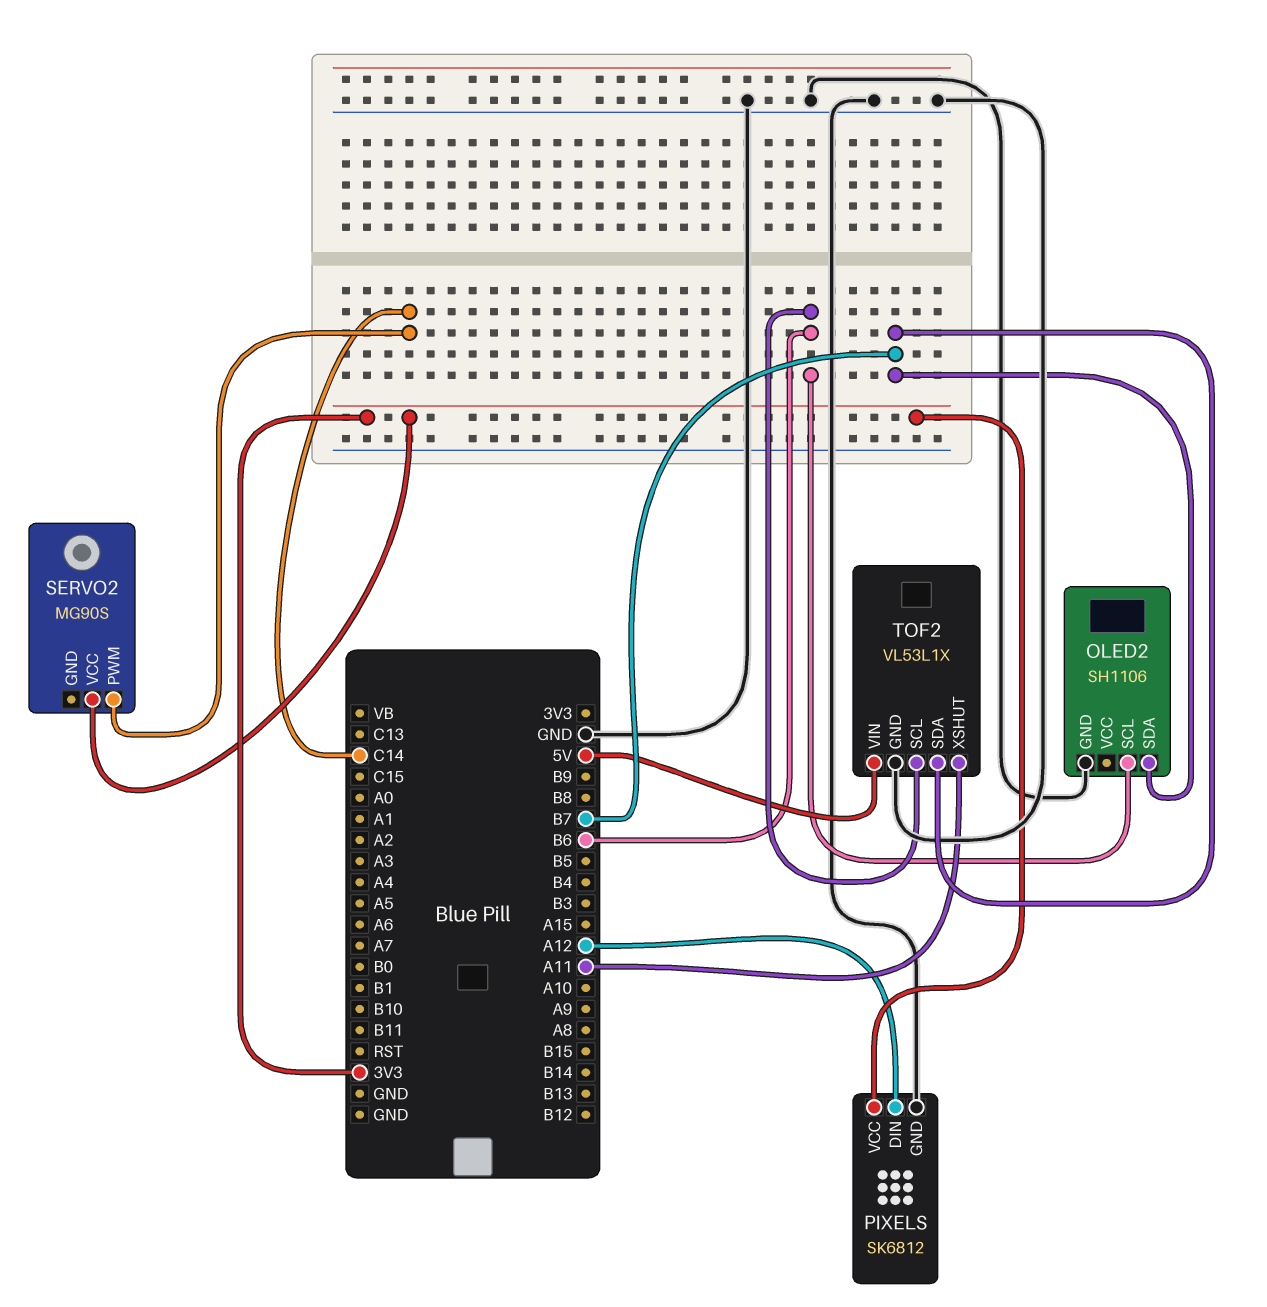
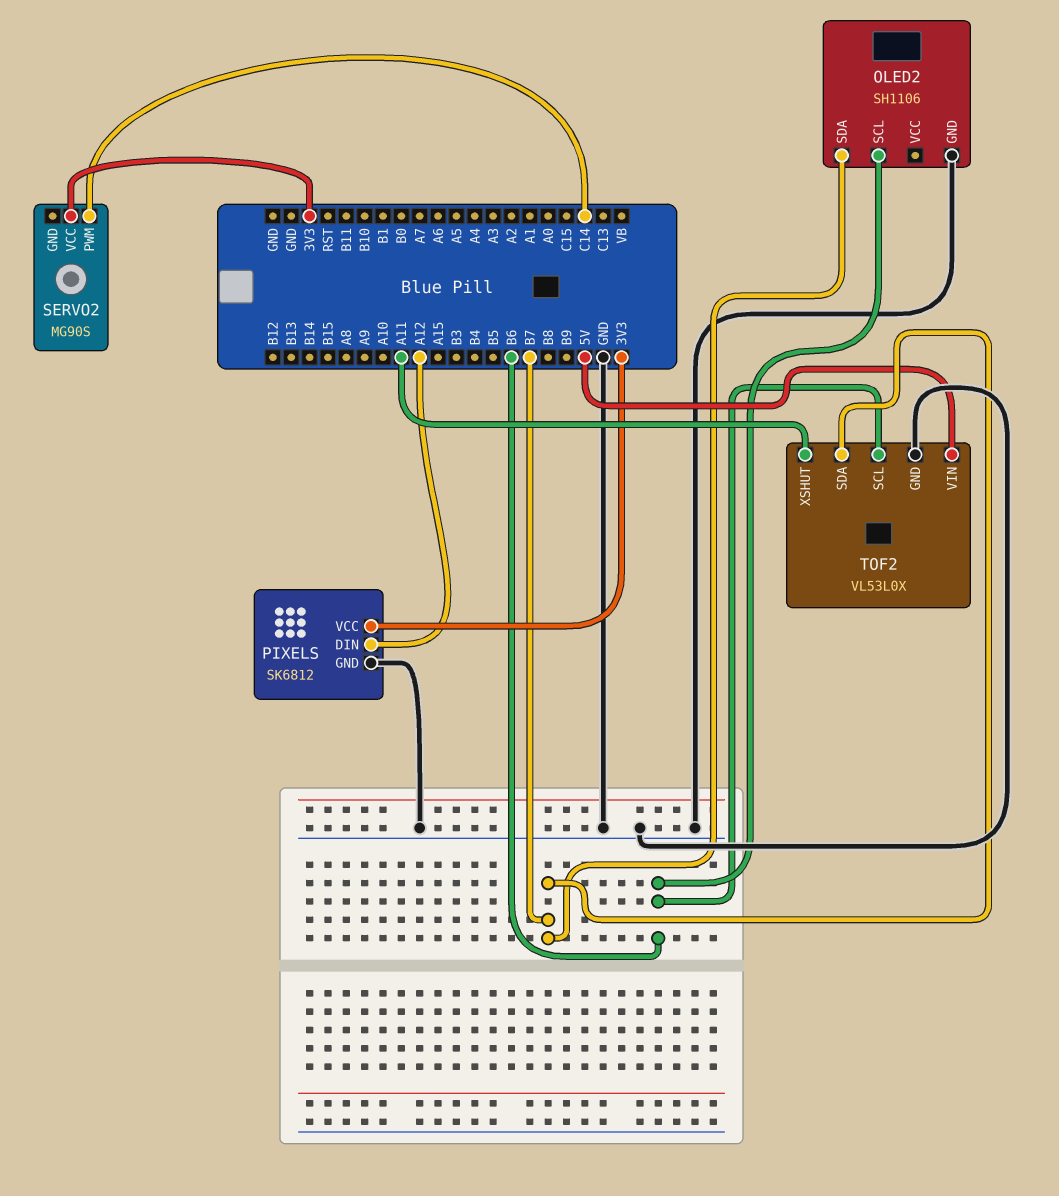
TOF2: VL53L1X -> VL53L0X

